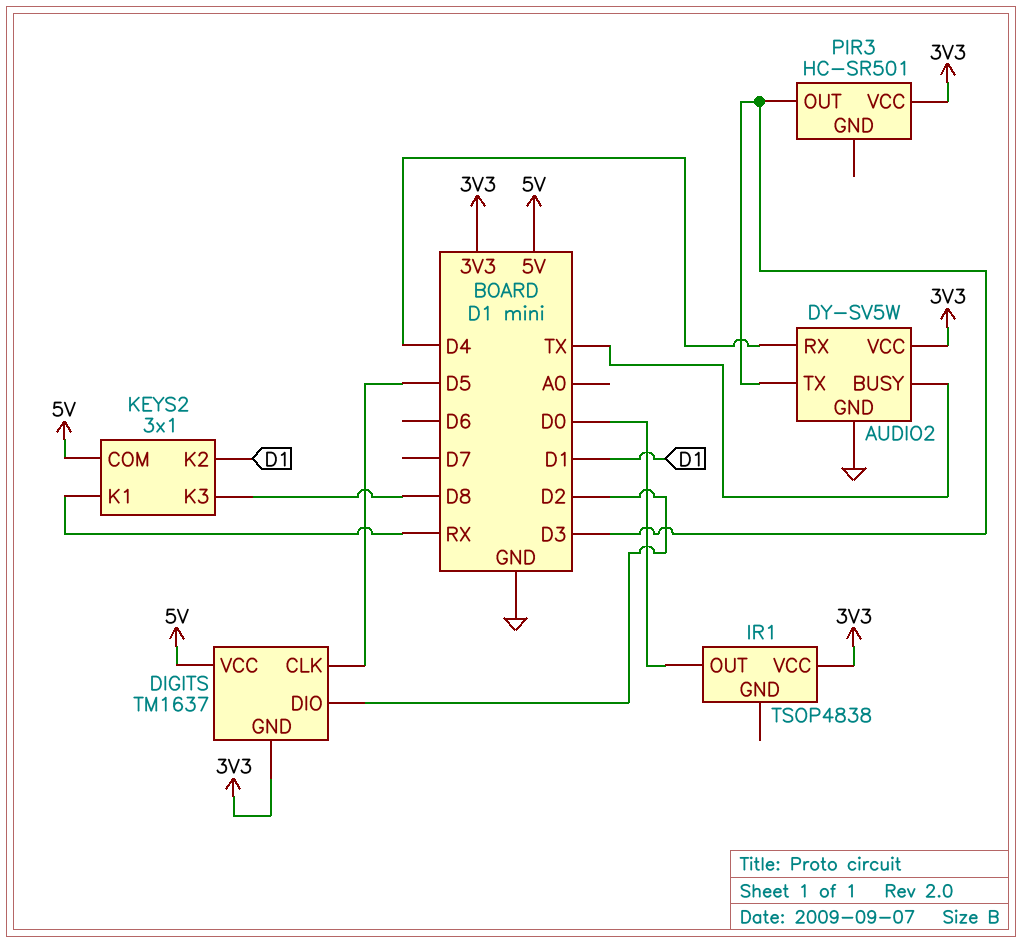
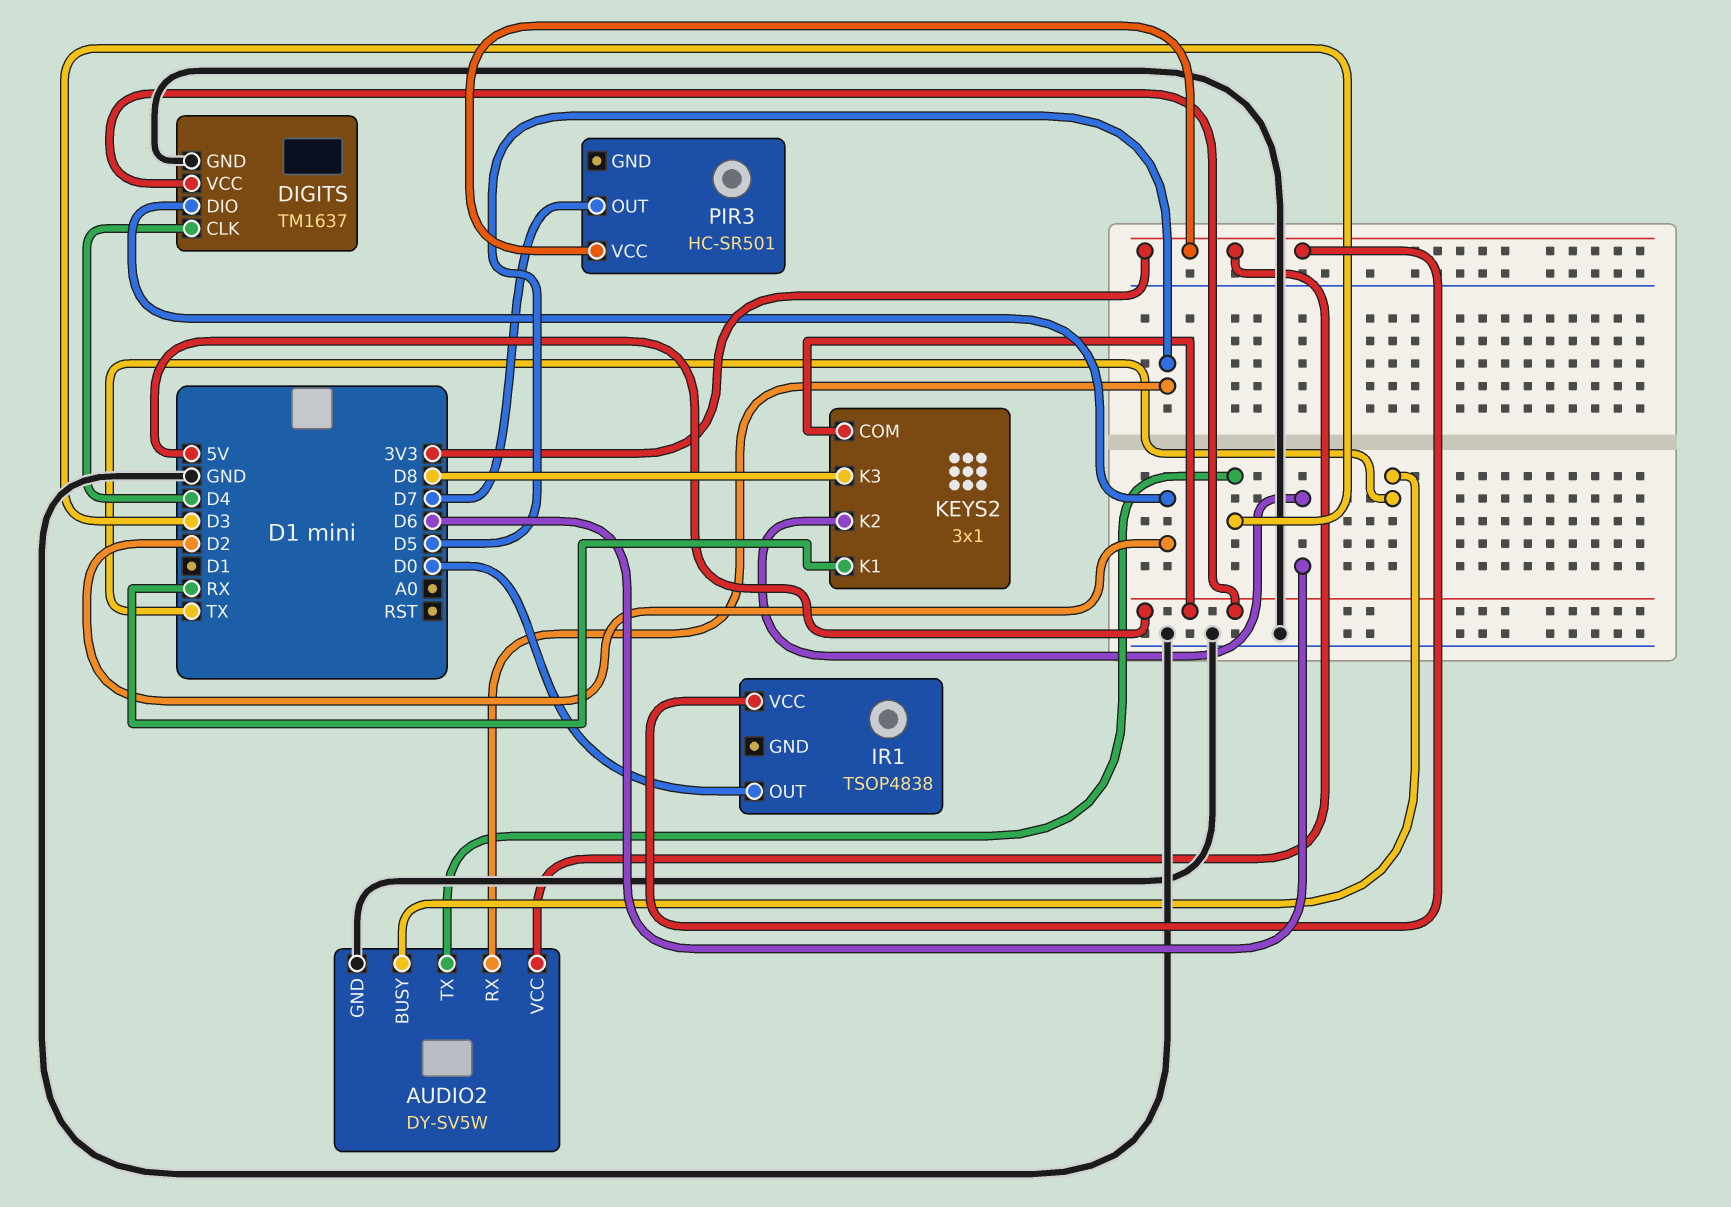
AUDIO2 pin RX: D4 -> D5
DIGITS pin CLK: D5 -> D4
DIGITS pin GND: 3V3 -> GND
KEYS2 pin K2: D1 -> D6
PIR3 pin OUT: D3 -> D7

